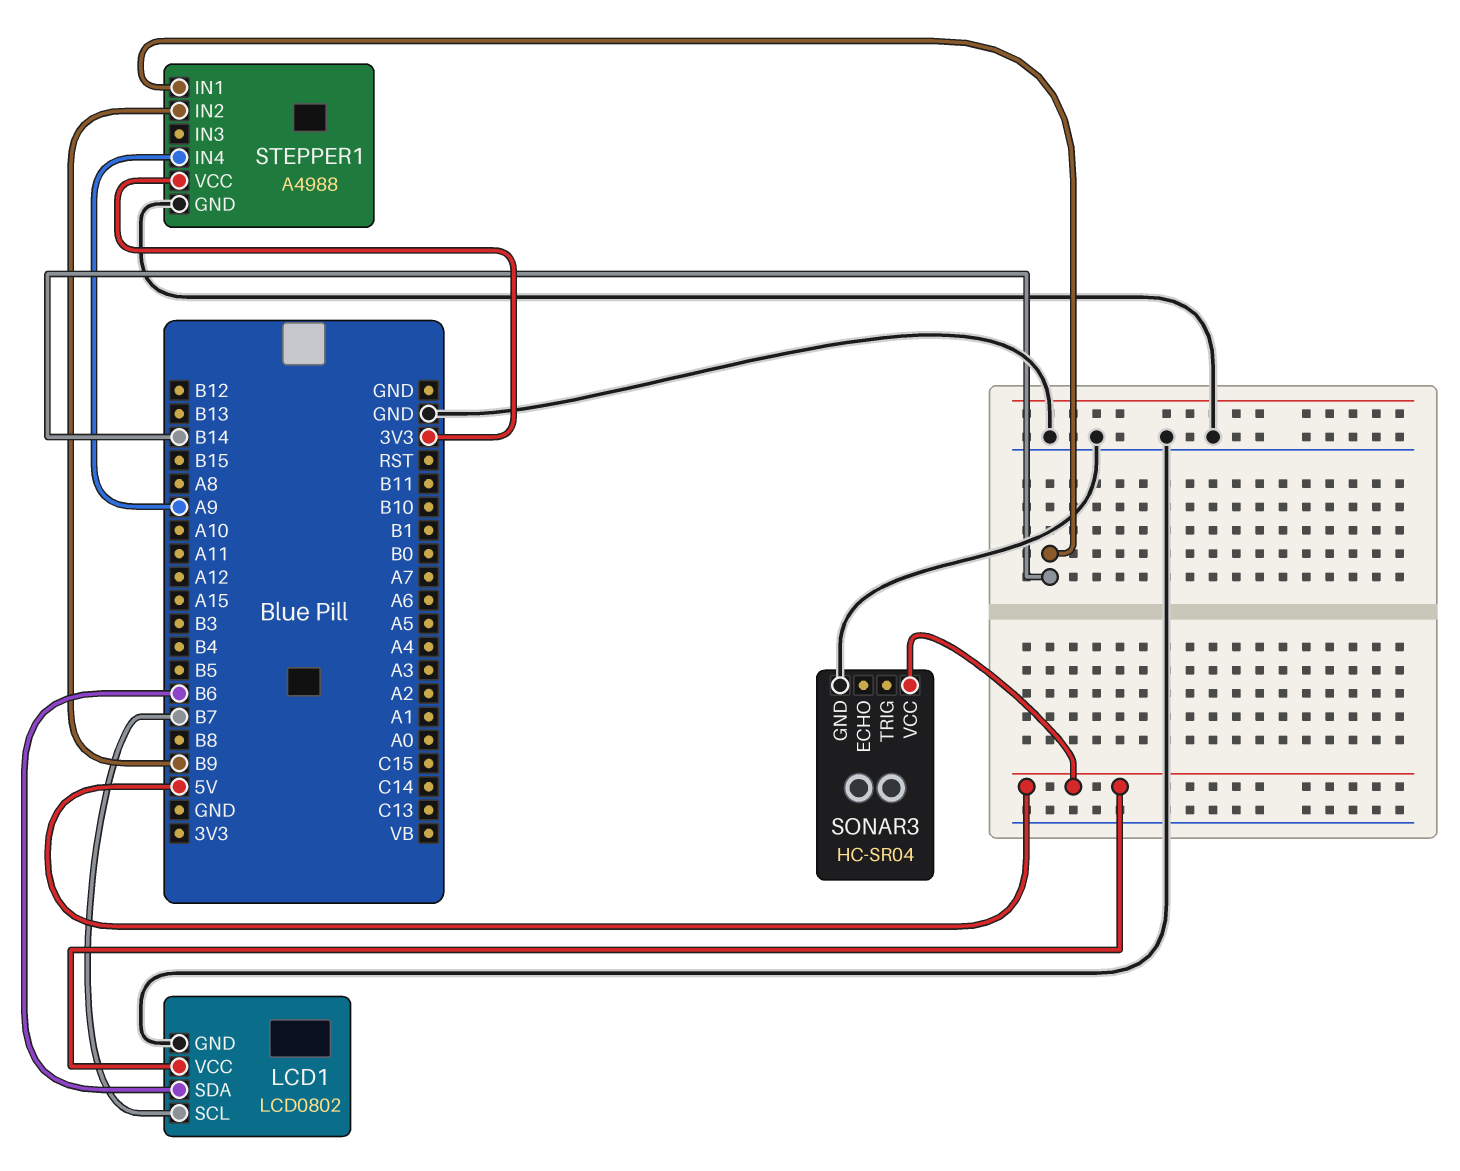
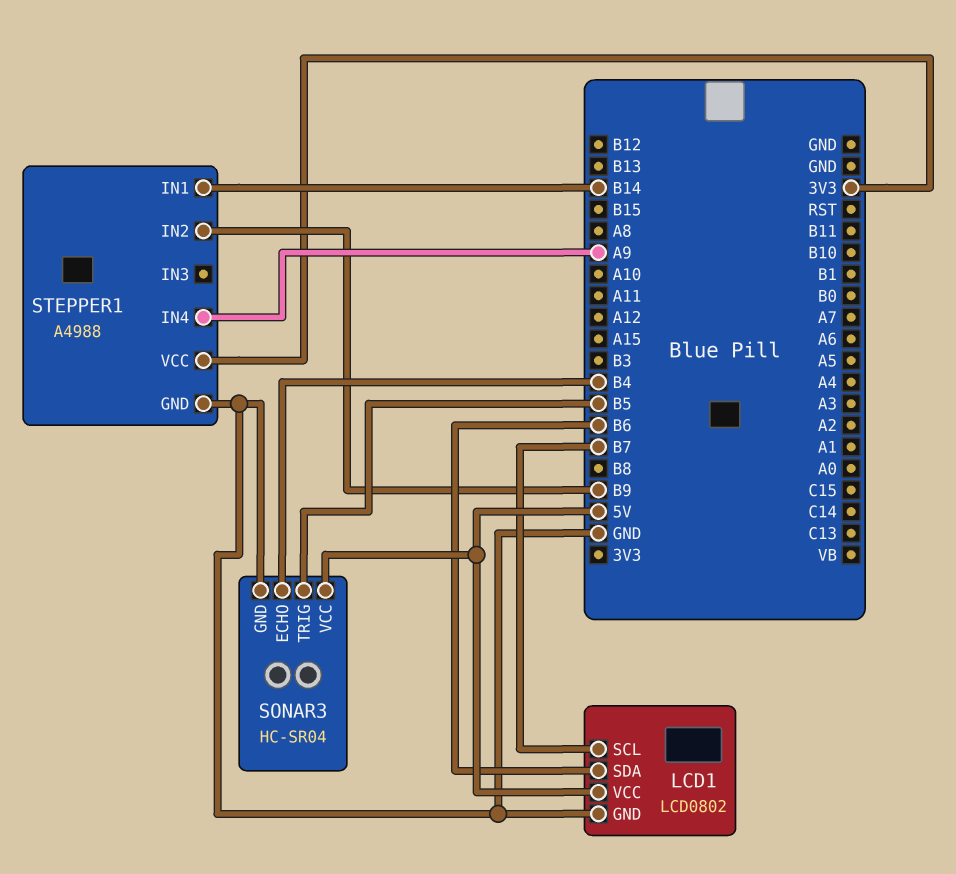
SONAR3 pin ECHO: none -> B4
SONAR3 pin TRIG: none -> B5

